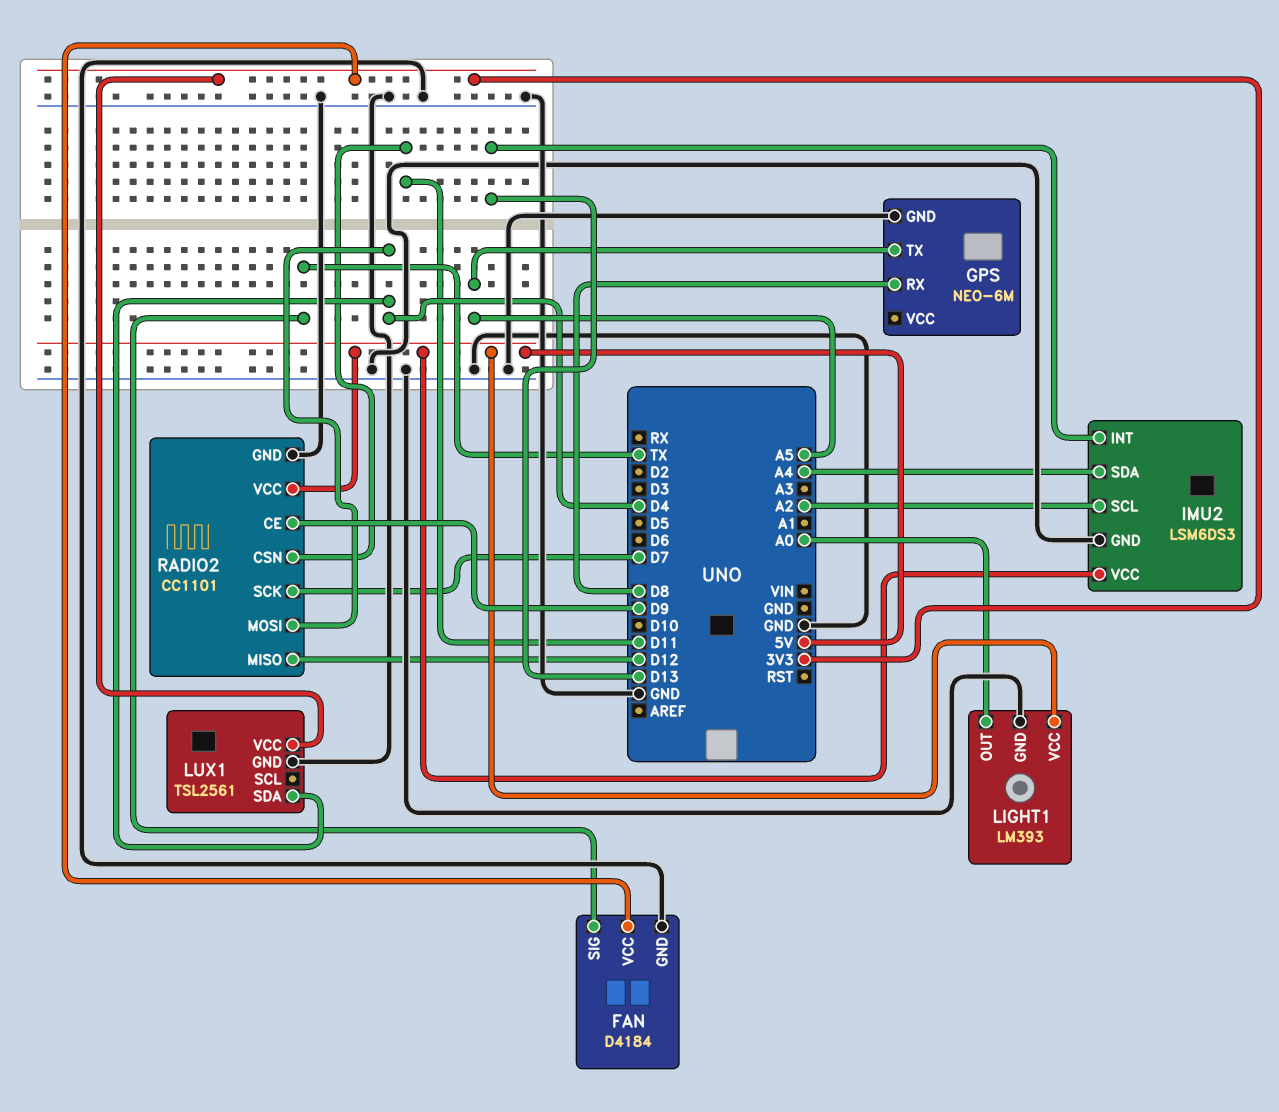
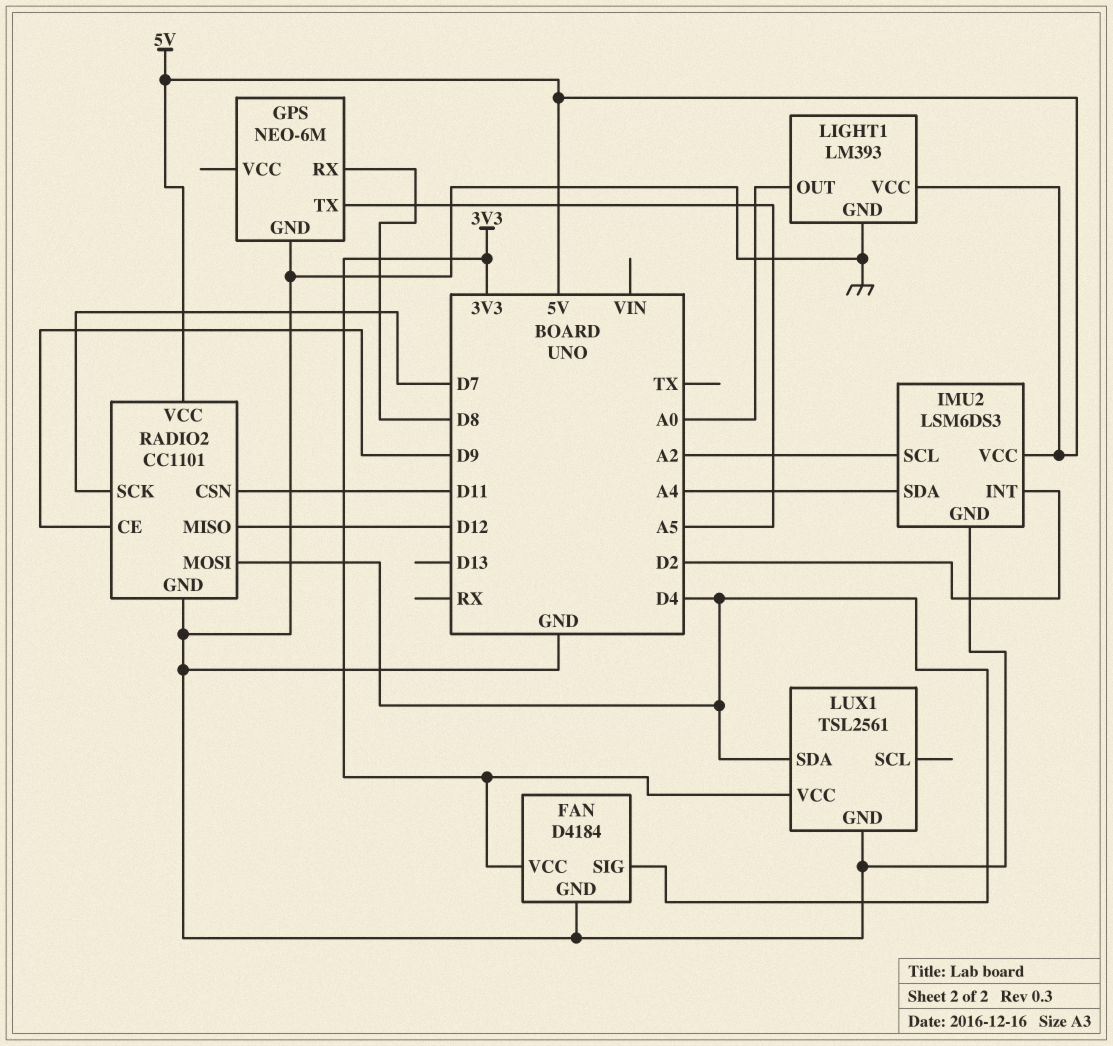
FAN pin SIG: TX -> D4
IMU2 pin INT: D13 -> D2

